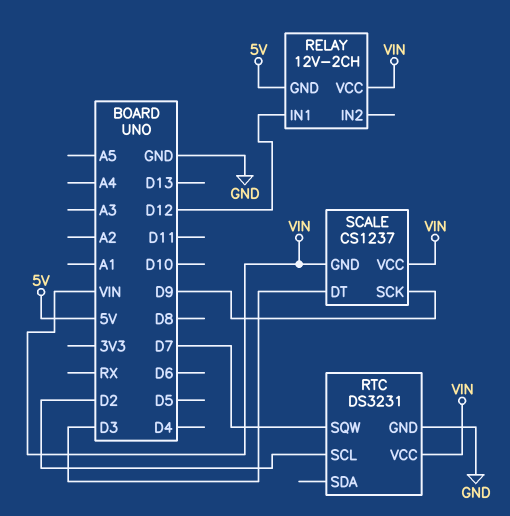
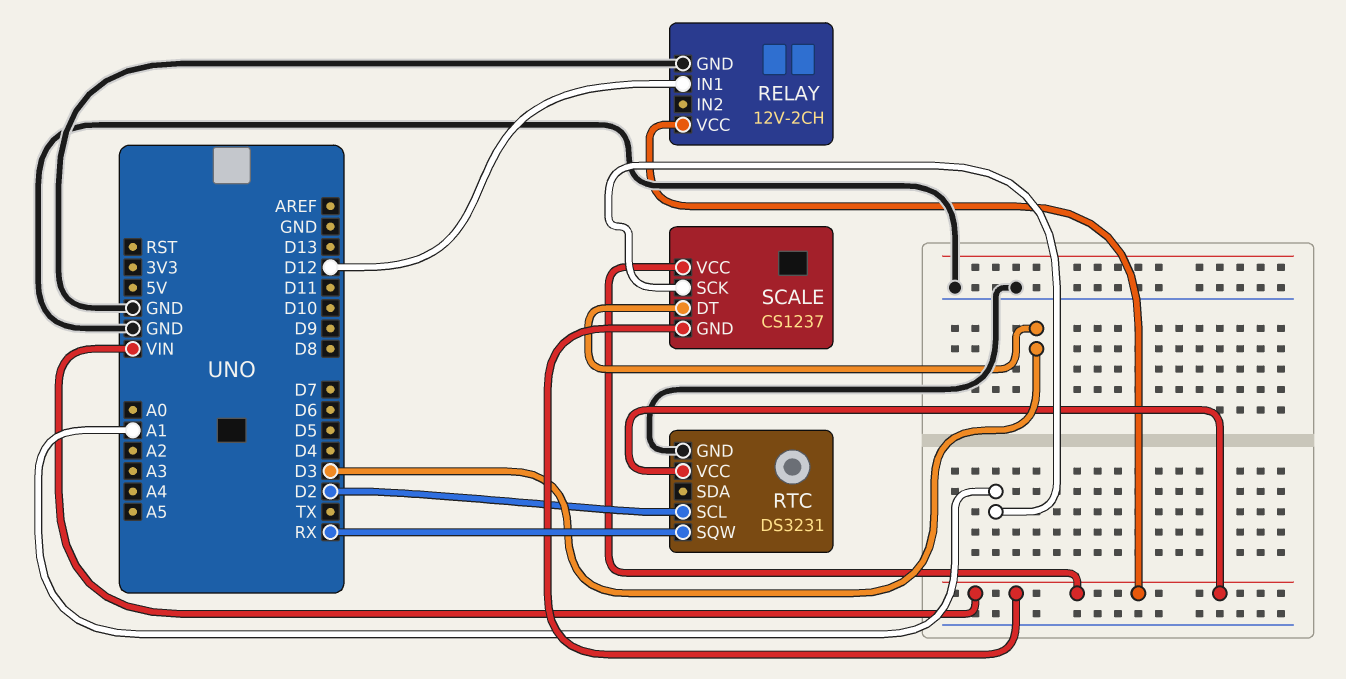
RELAY pin GND: 5V -> GND
RTC pin SQW: D7 -> RX
SCALE pin SCK: D9 -> A1

